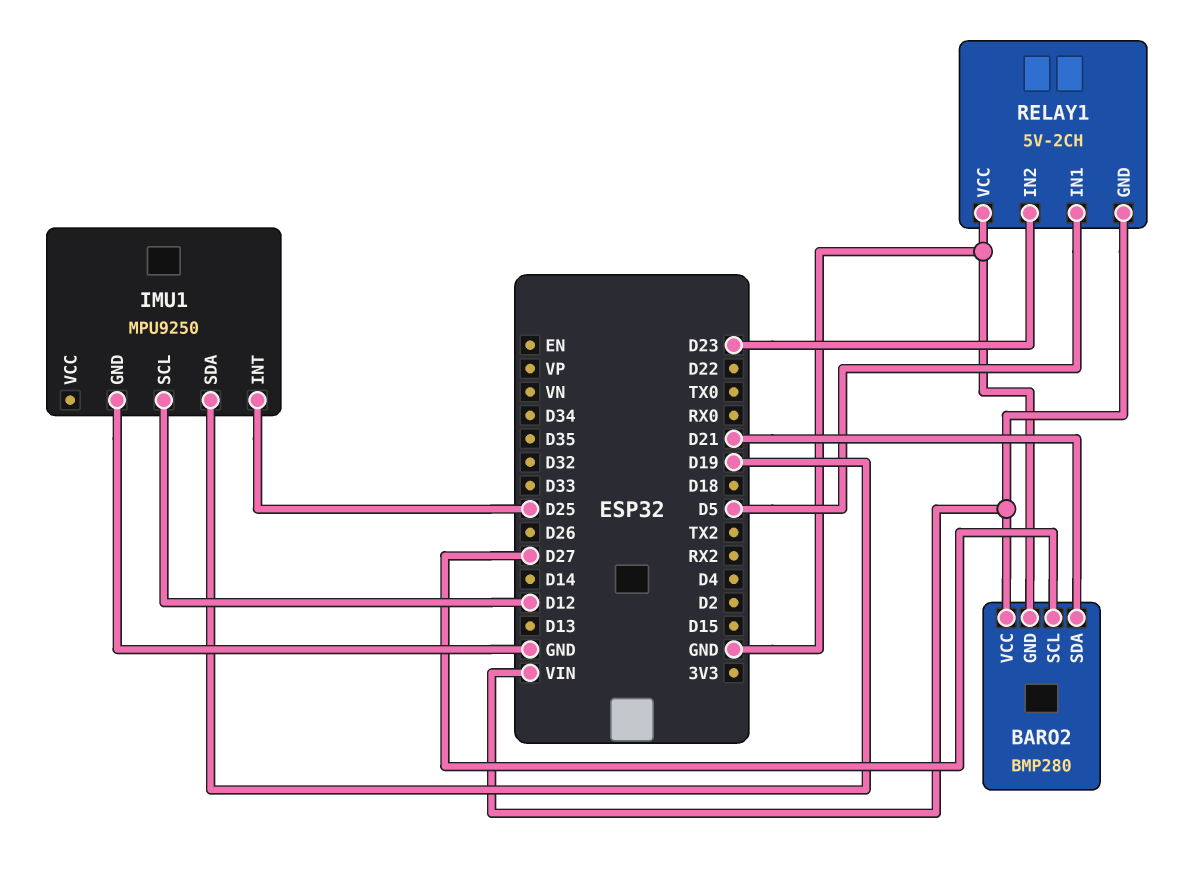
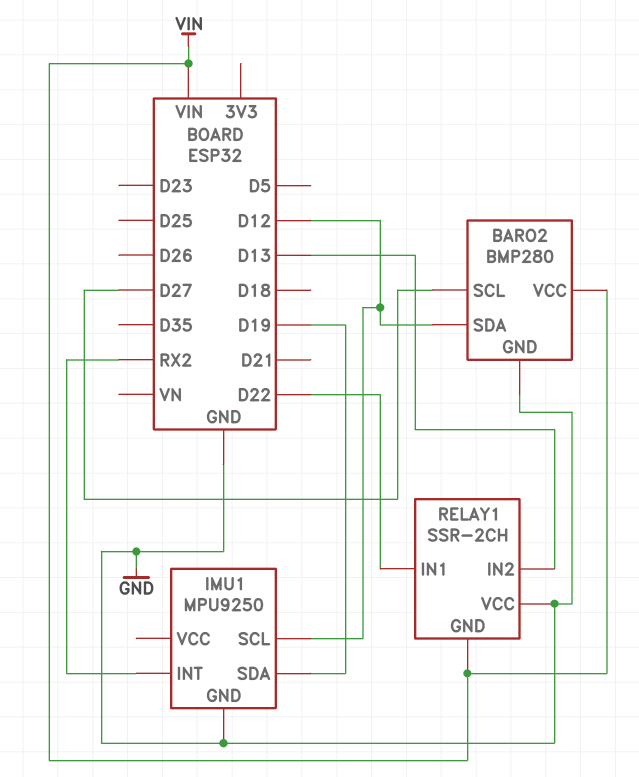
BARO2 pin SDA: D21 -> D12
IMU1 pin INT: D25 -> RX2
RELAY1: 5V-2CH -> SSR-2CH
RELAY1 pin IN1: D5 -> D22
RELAY1 pin IN2: D23 -> D13

